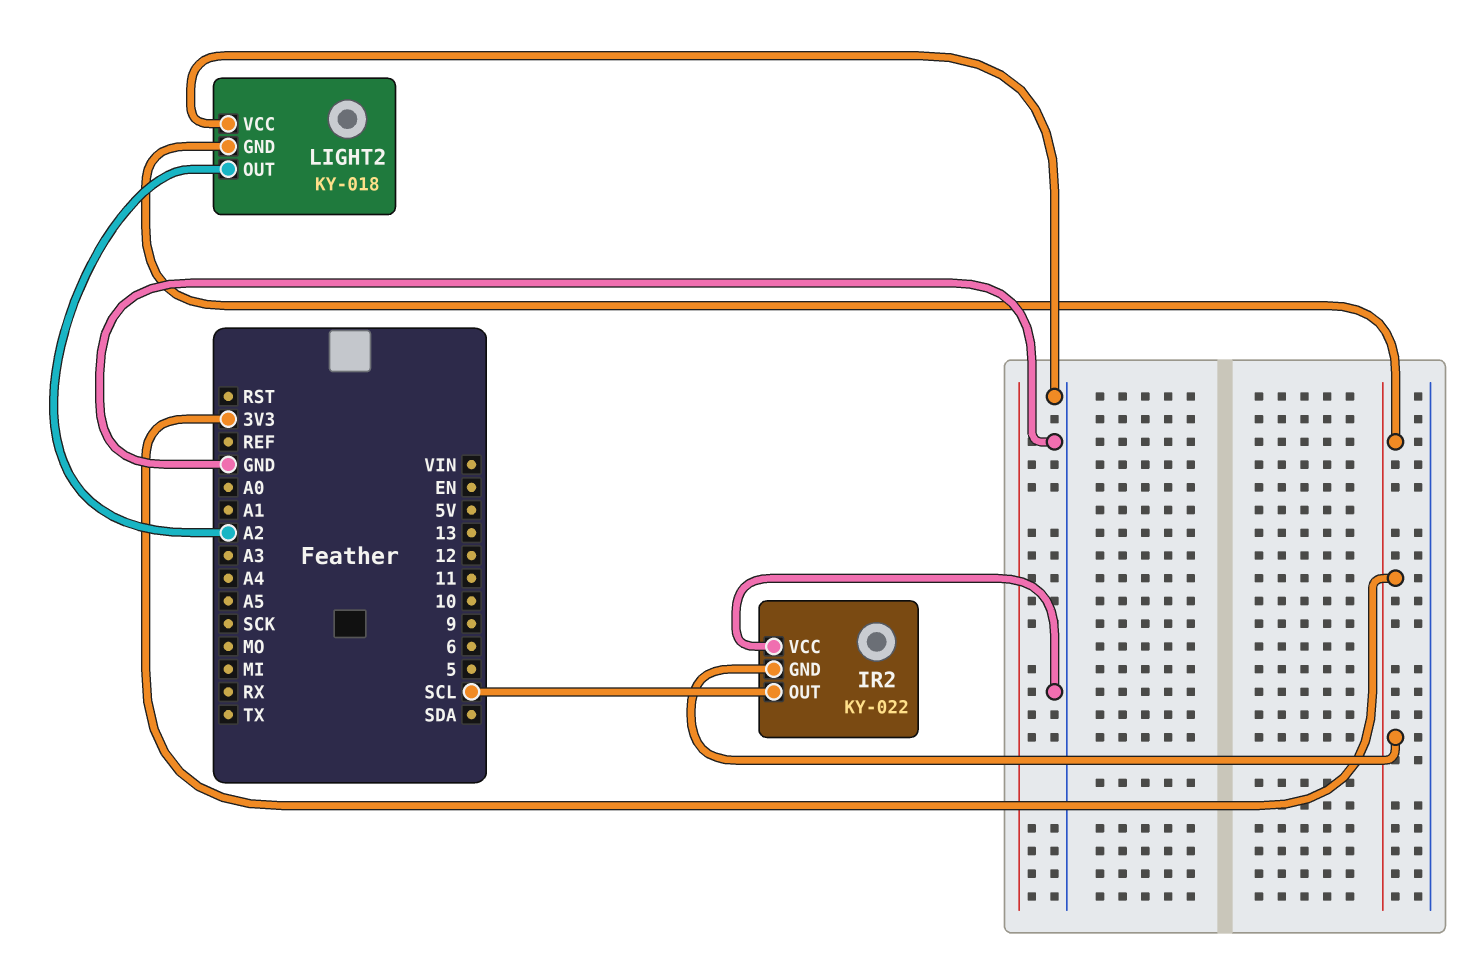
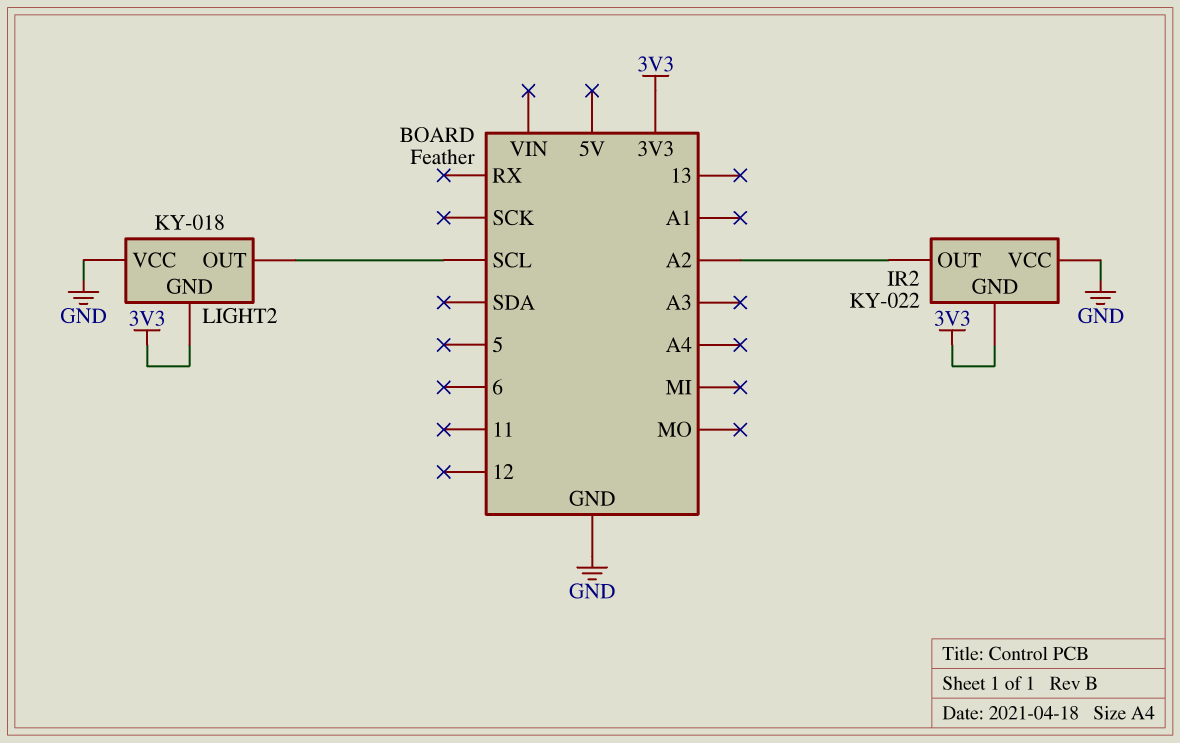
IR2 pin OUT: SCL -> A2
LIGHT2 pin OUT: A2 -> SCL

